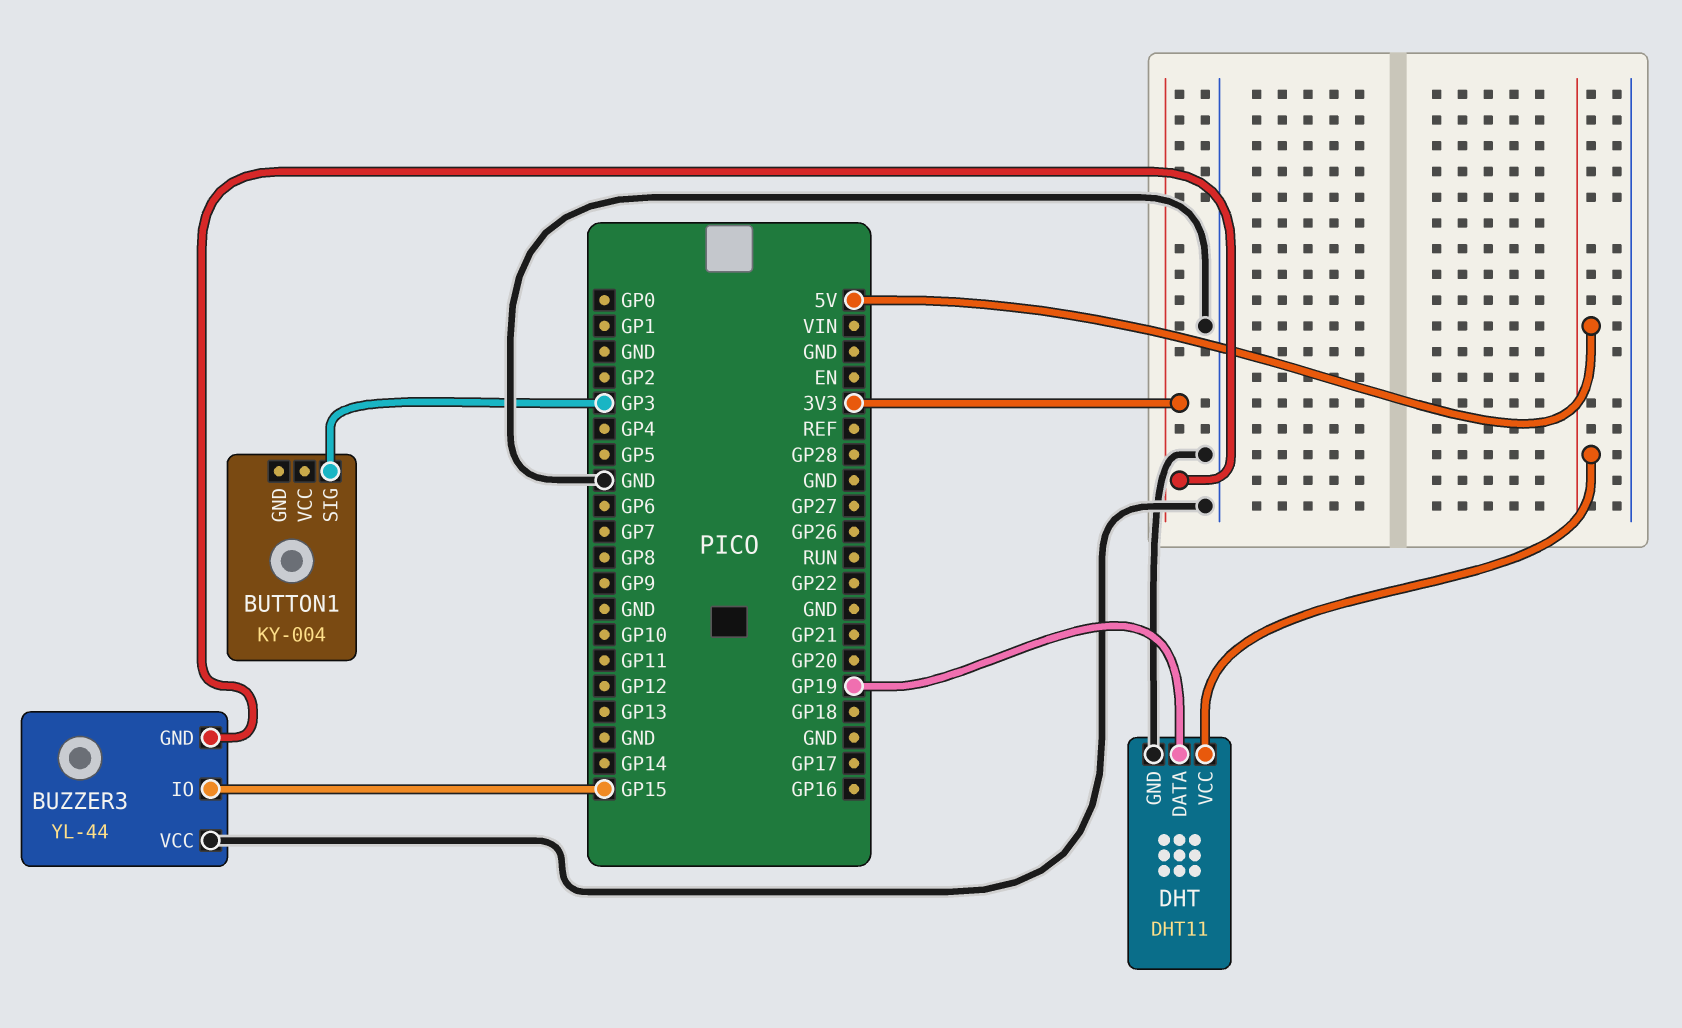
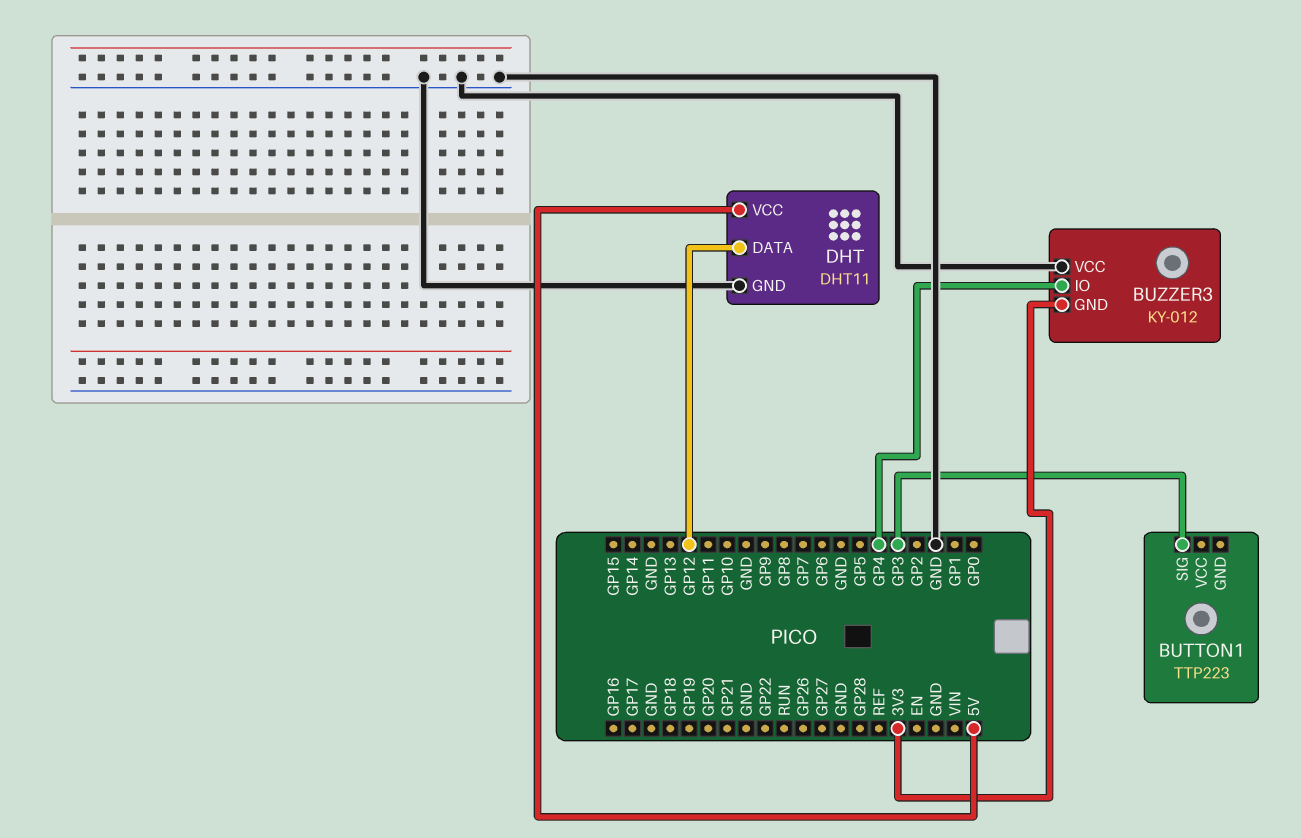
BUTTON1: KY-004 -> TTP223
BUZZER3: YL-44 -> KY-012
BUZZER3 pin IO: GP15 -> GP4
DHT pin DATA: GP19 -> GP12

